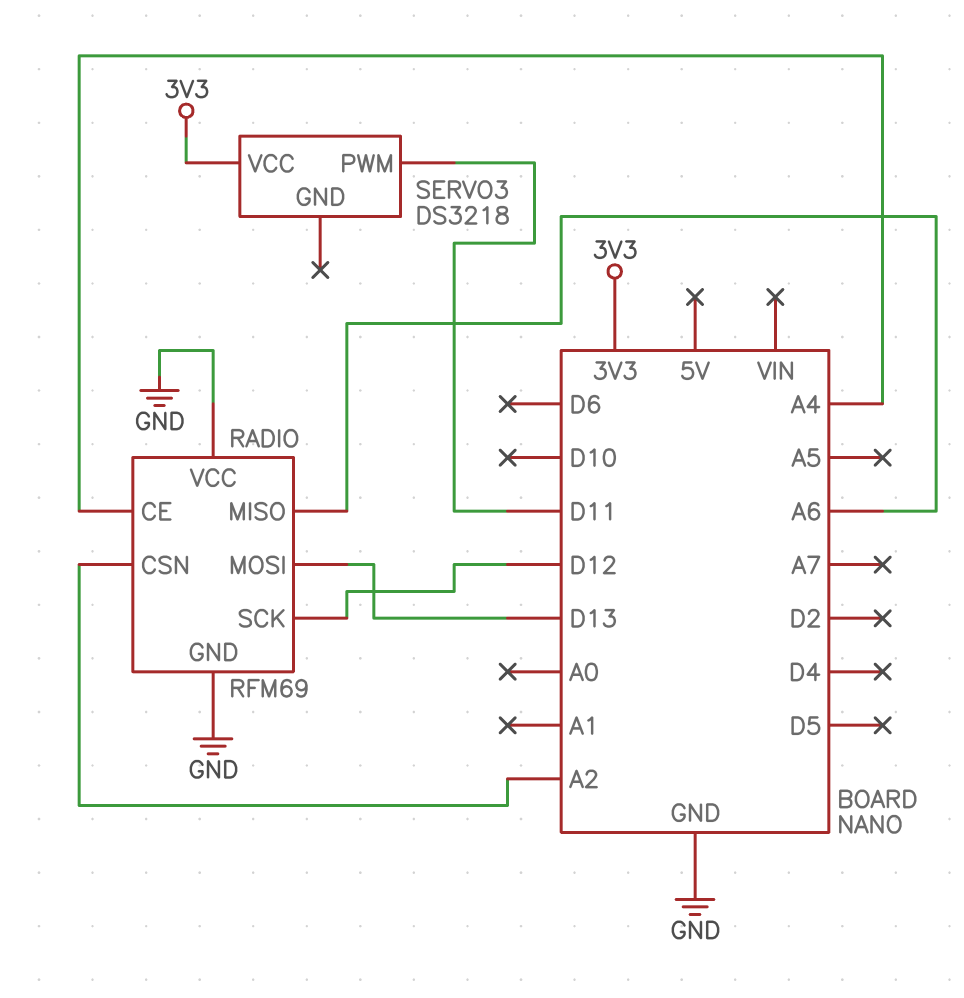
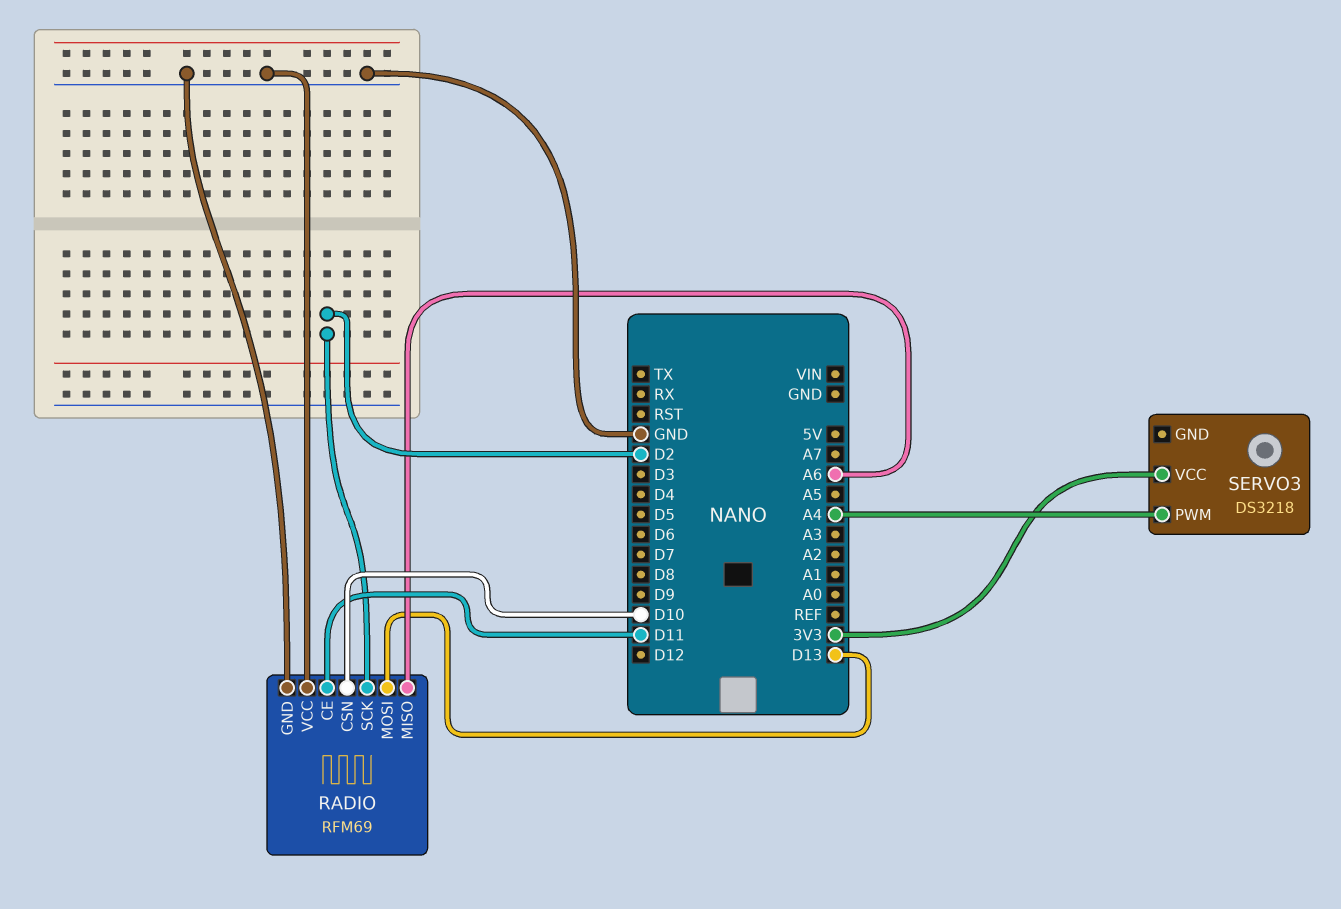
RADIO pin CE: A4 -> D11
RADIO pin CSN: A2 -> D10
RADIO pin SCK: D12 -> D2
SERVO3 pin PWM: D11 -> A4

